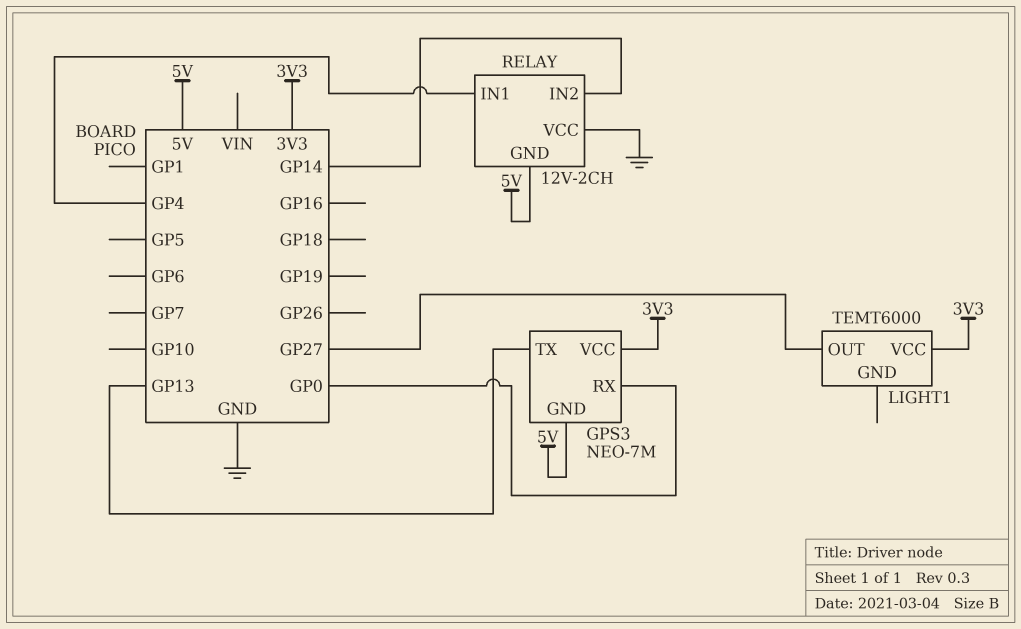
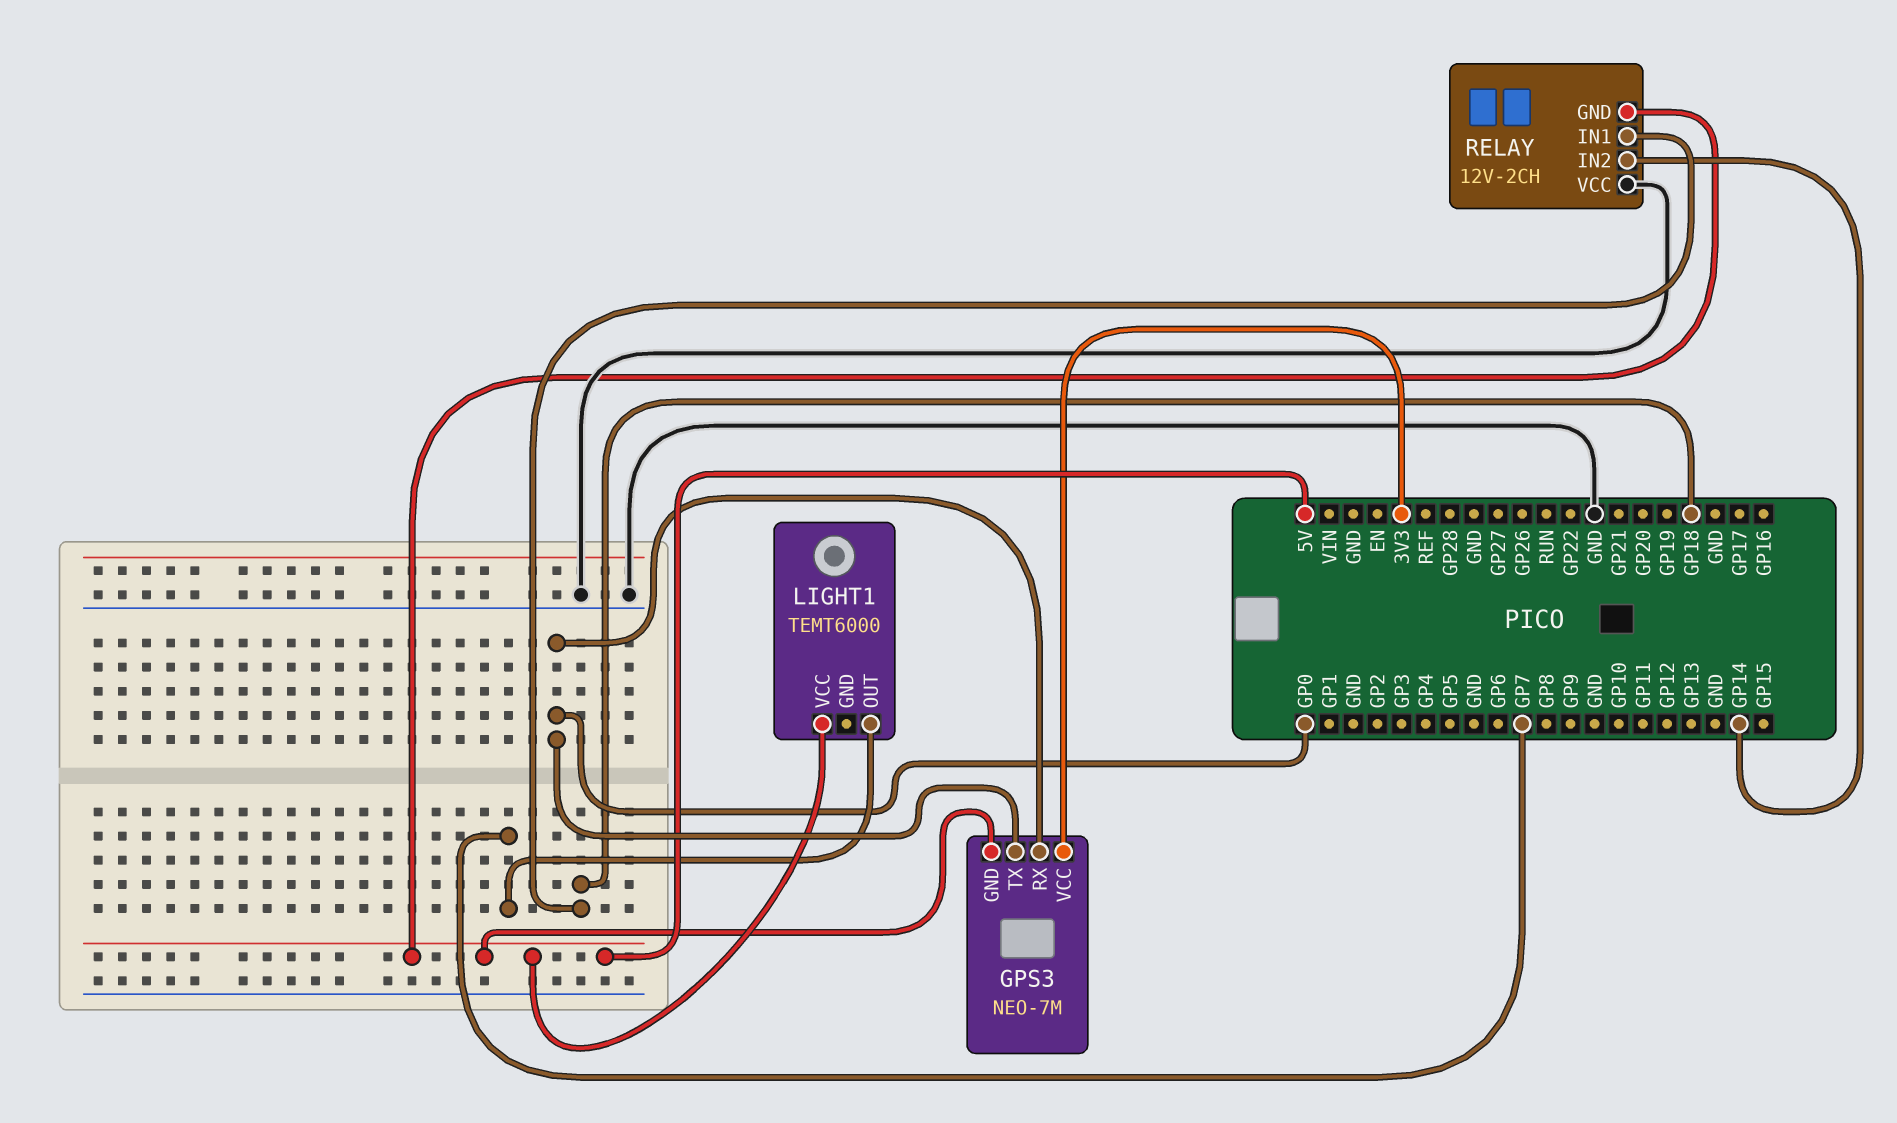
GPS3 pin TX: GP13 -> GP0
LIGHT1 pin OUT: GP27 -> GP7
LIGHT1 pin VCC: 3V3 -> 5V
RELAY pin IN1: GP4 -> GP18

